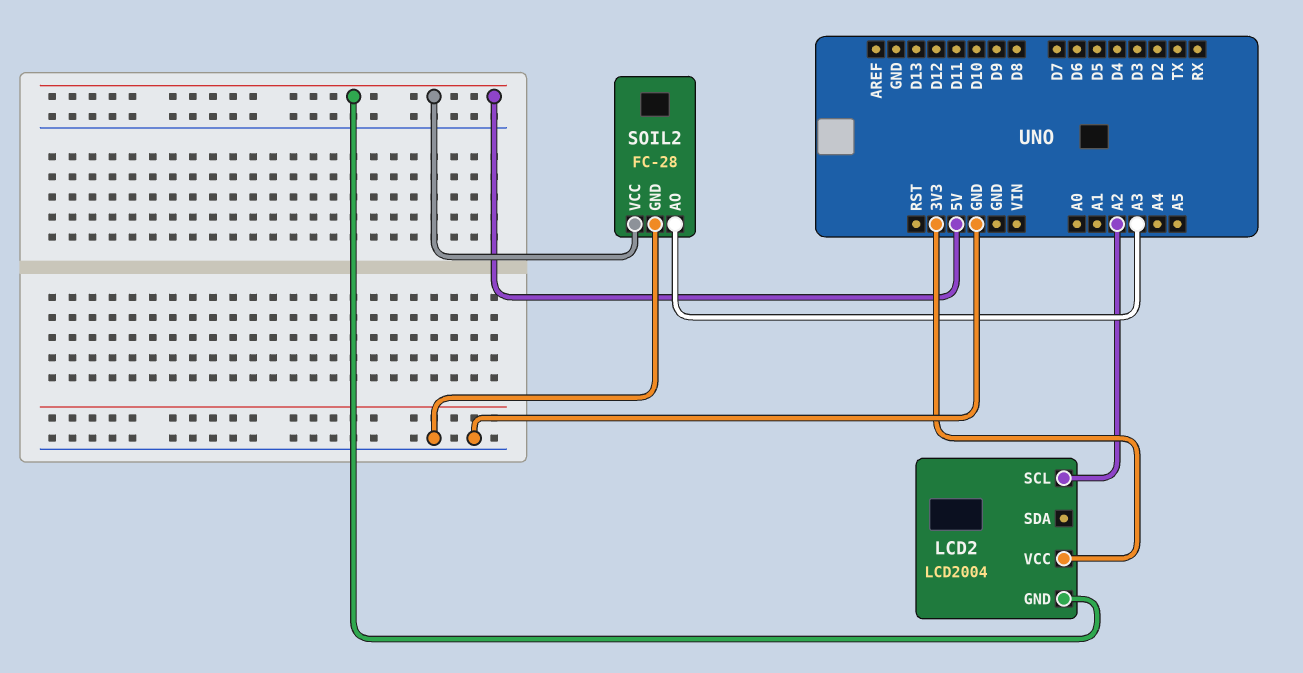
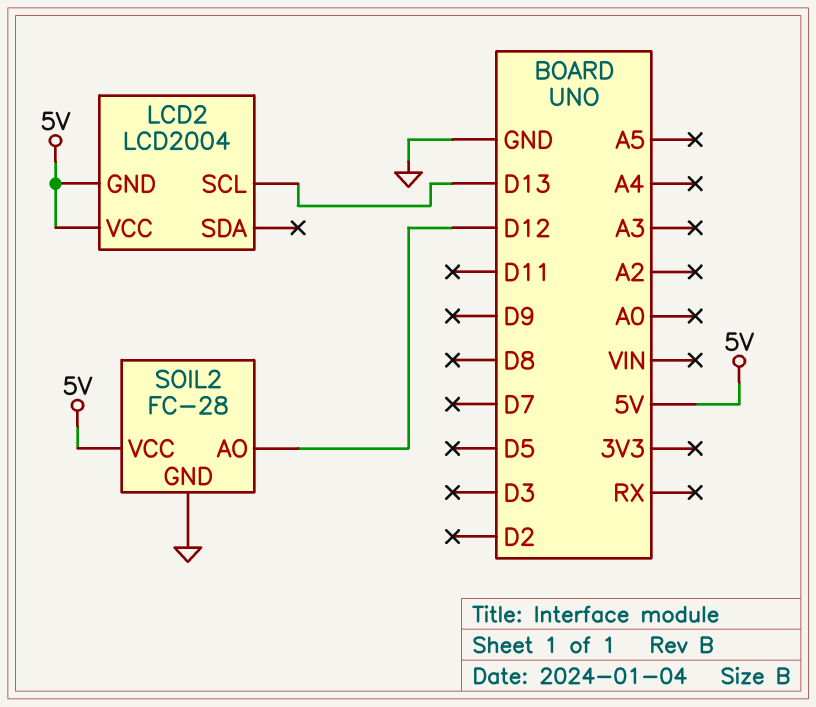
LCD2 pin SCL: A2 -> D13
LCD2 pin VCC: 3V3 -> 5V
SOIL2 pin AO: A3 -> D12

